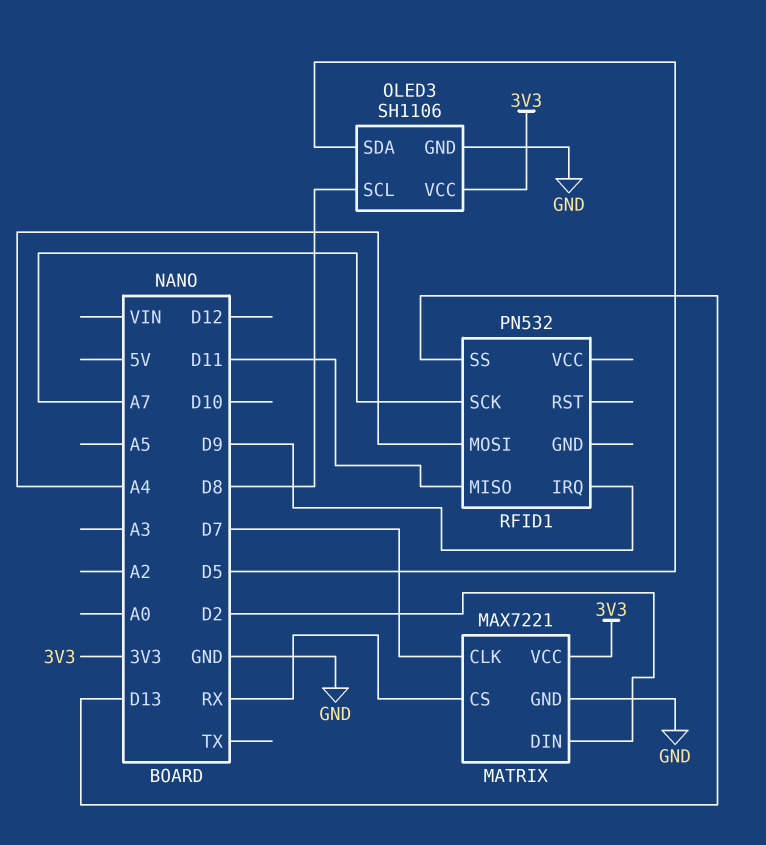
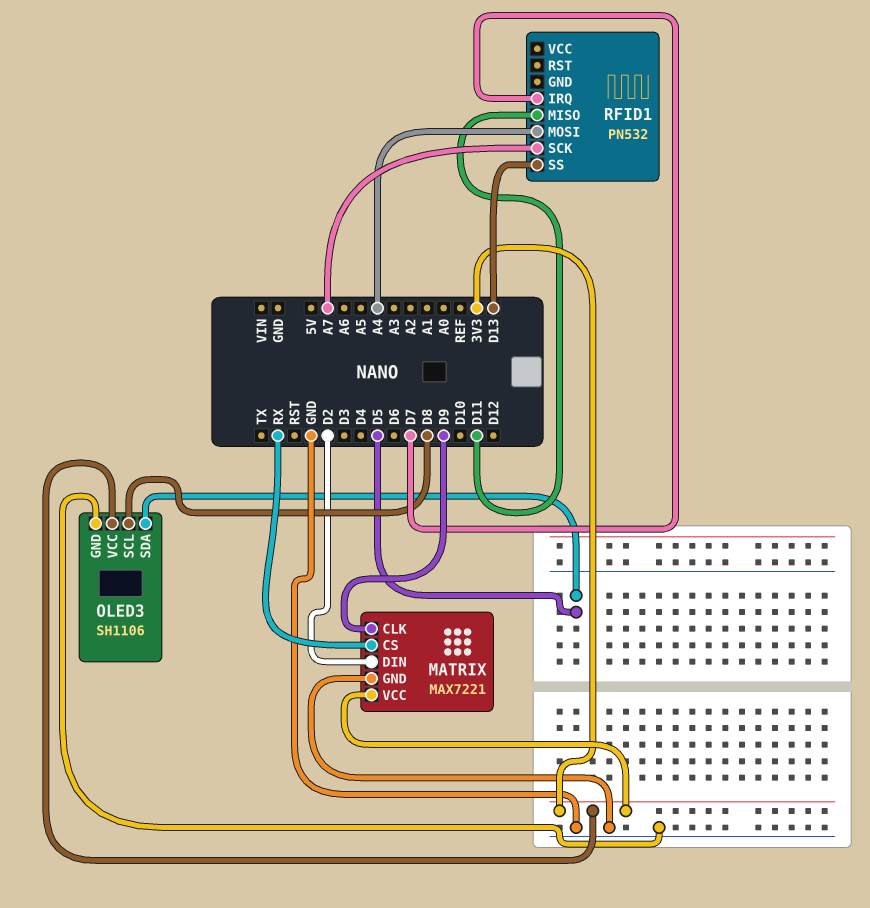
MATRIX pin CLK: D7 -> D9
RFID1 pin IRQ: D9 -> D7

